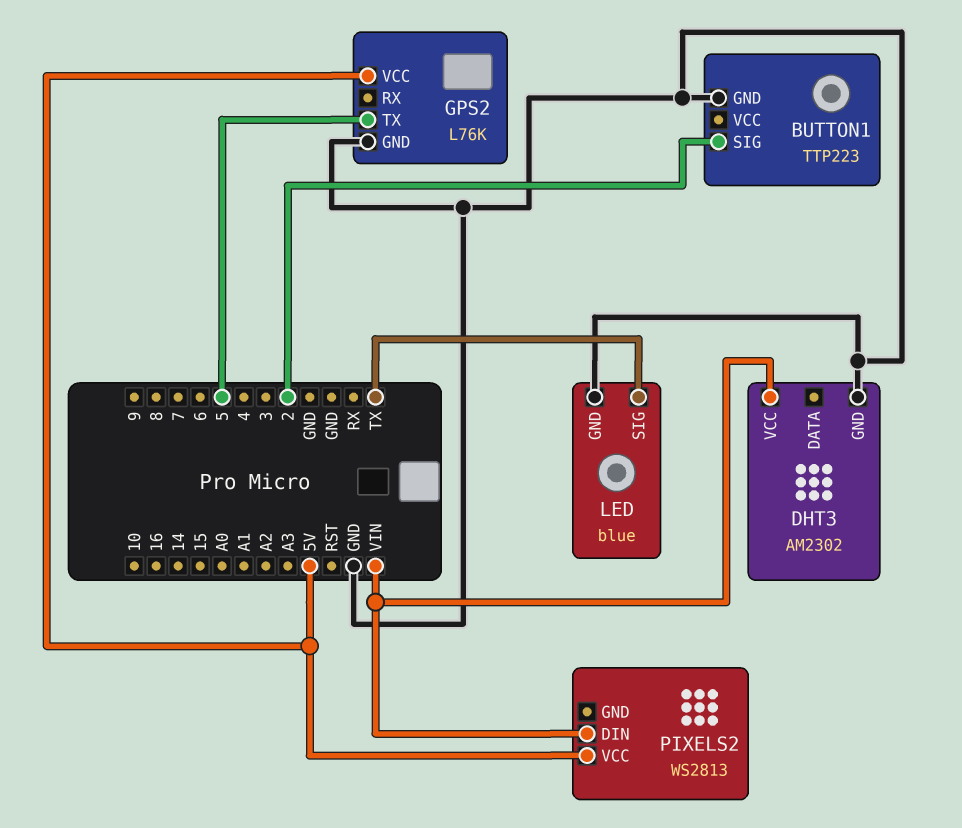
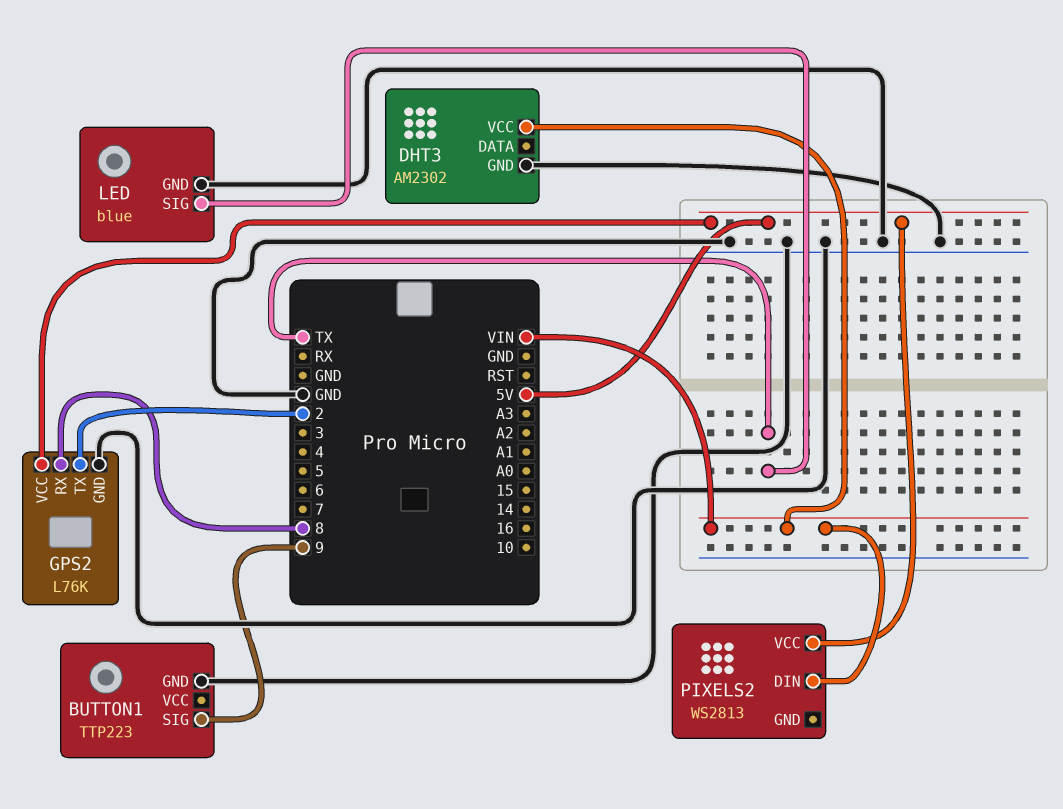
BUTTON1 pin SIG: 2 -> 9
GPS2 pin RX: none -> 8
GPS2 pin TX: 5 -> 2

